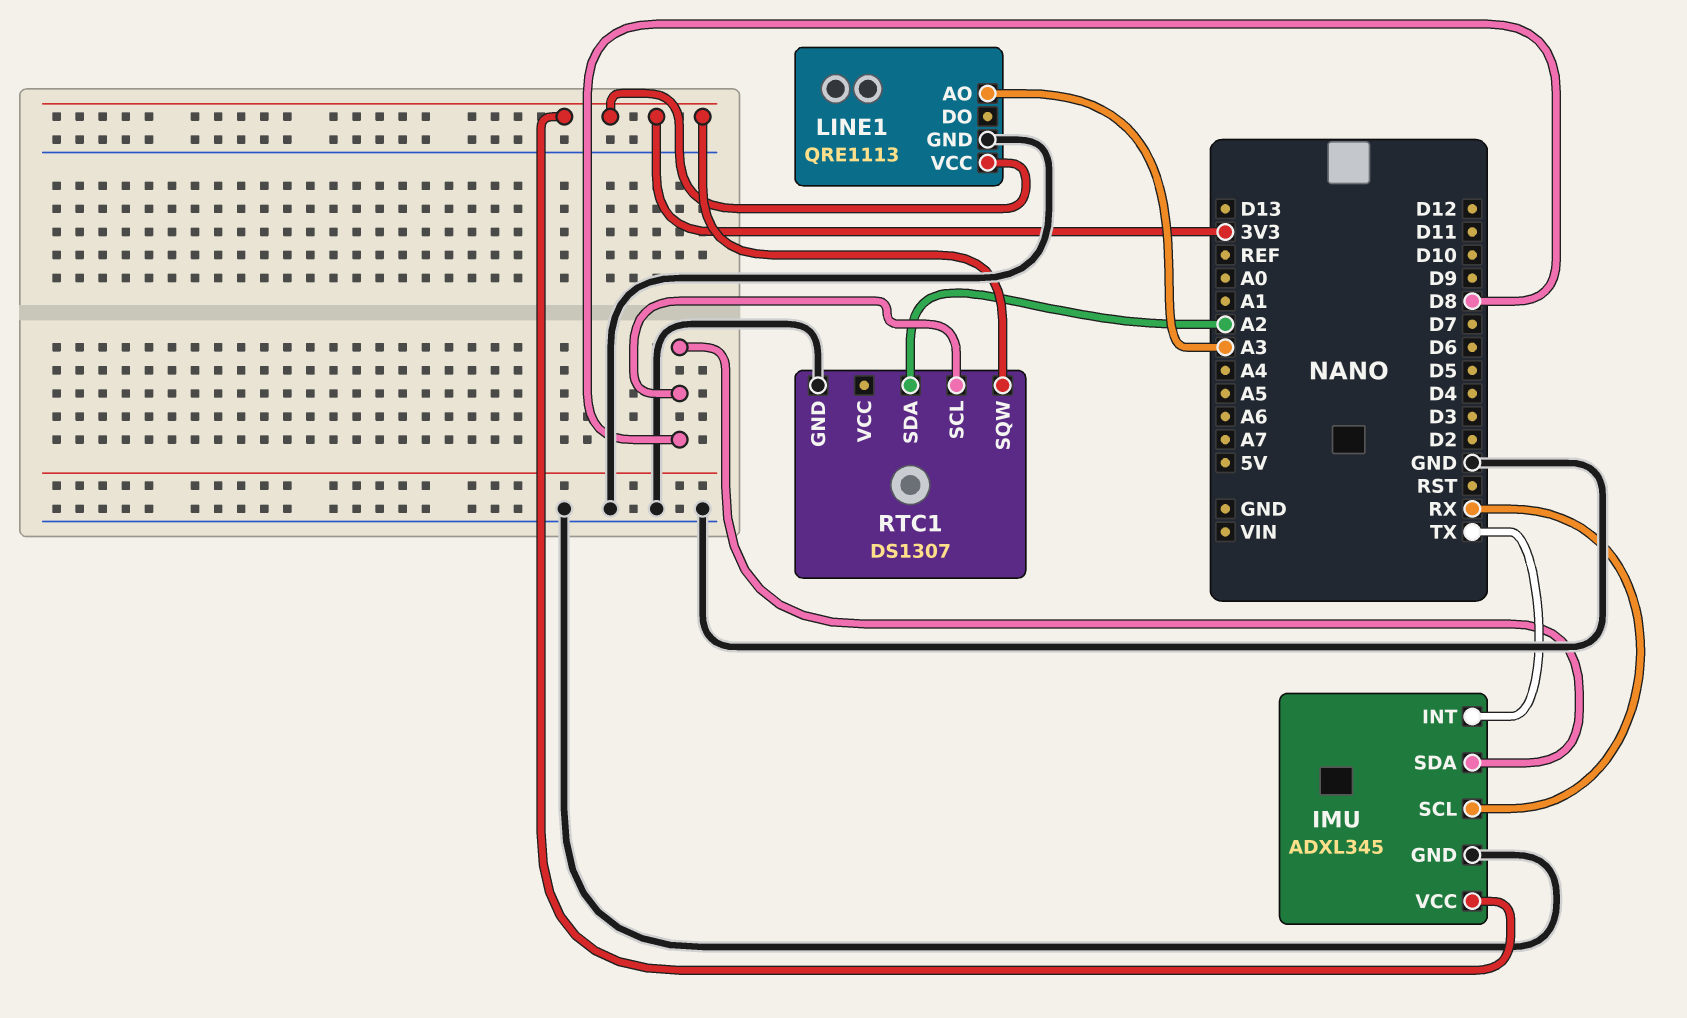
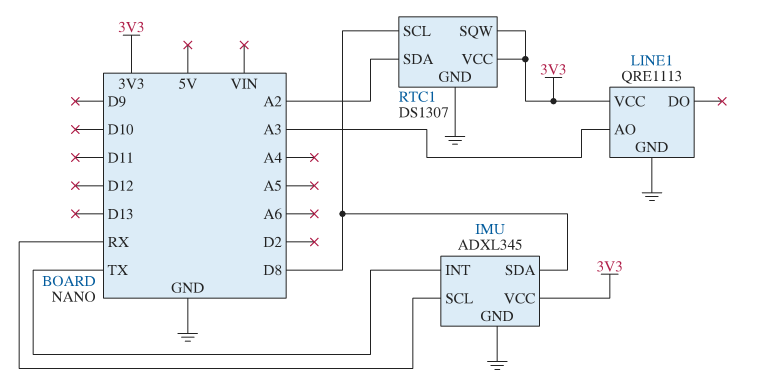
RTC1 pin VCC: none -> 3V3

